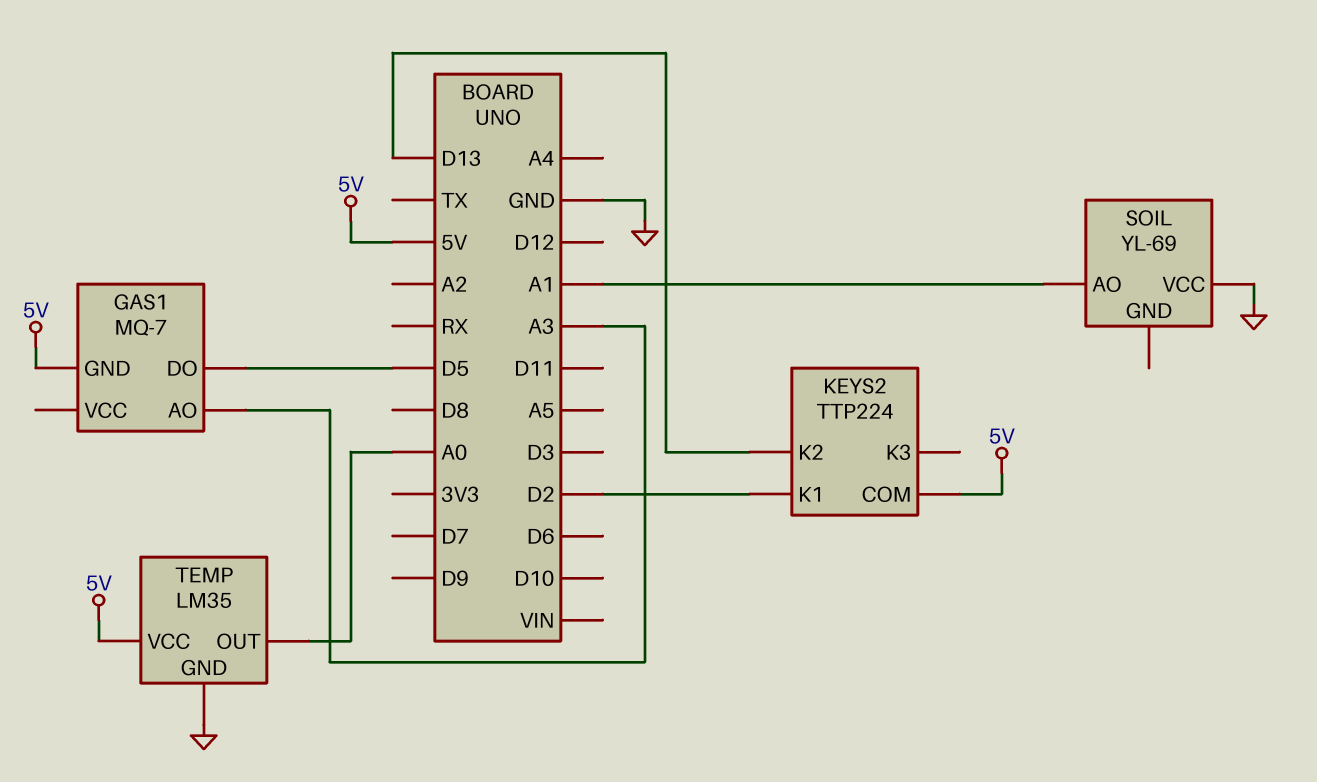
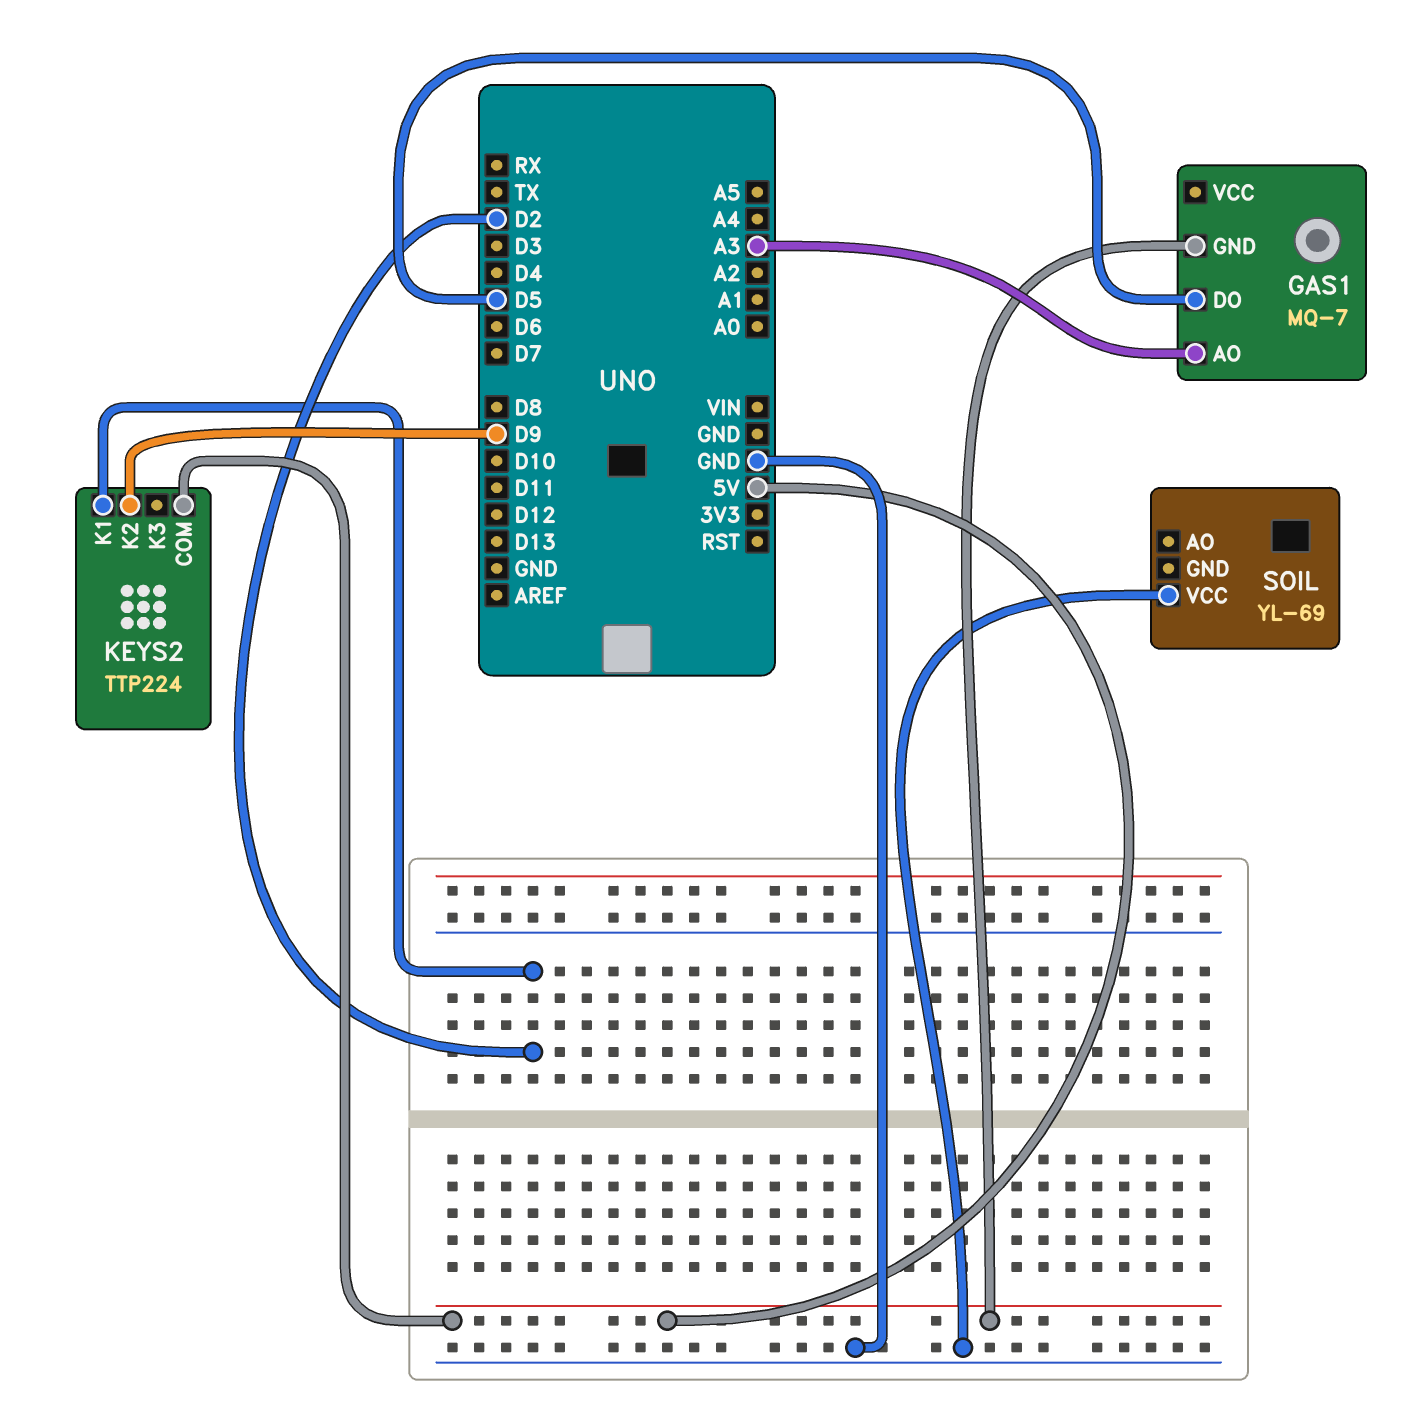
KEYS2 pin K2: D13 -> D9
SOIL pin AO: A1 -> none
TEMP: LM35 -> none
TEMP pin GND: GND -> none
TEMP pin OUT: A0 -> none
TEMP pin VCC: 5V -> none

